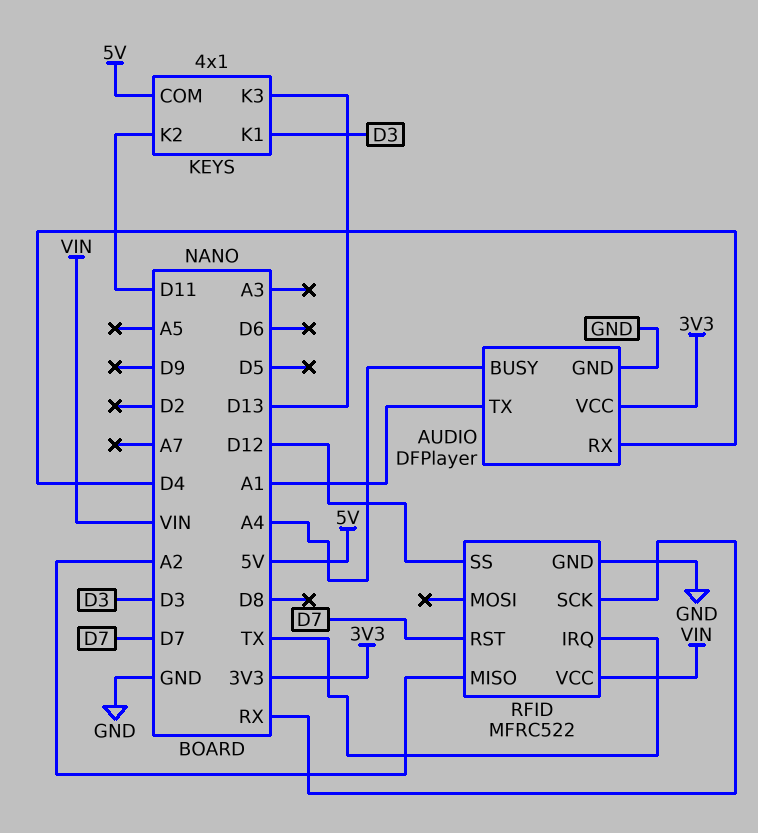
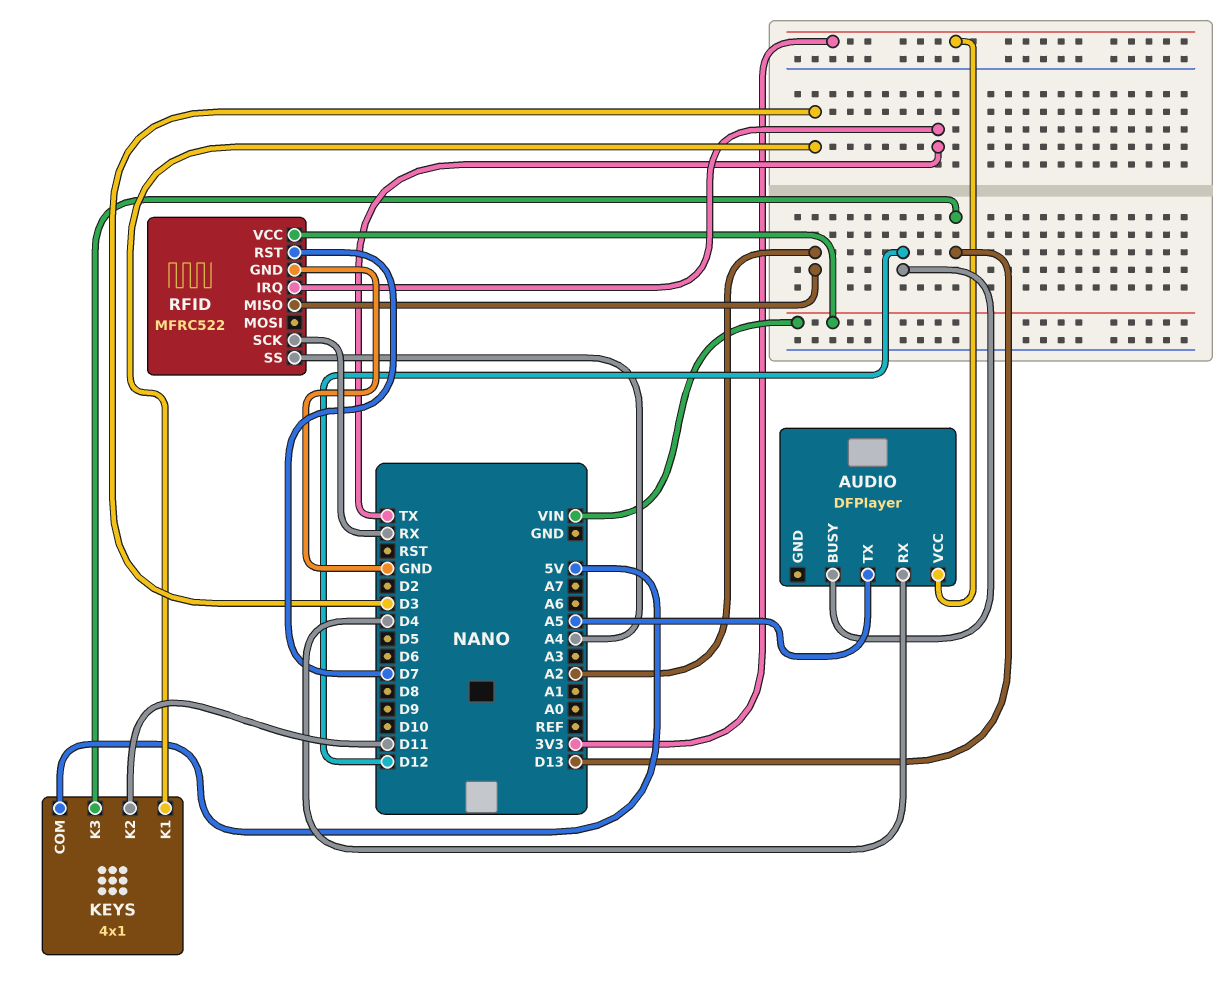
AUDIO pin BUSY: A4 -> D12
AUDIO pin GND: GND -> none
AUDIO pin TX: A1 -> A5
RFID pin SS: D12 -> A4

